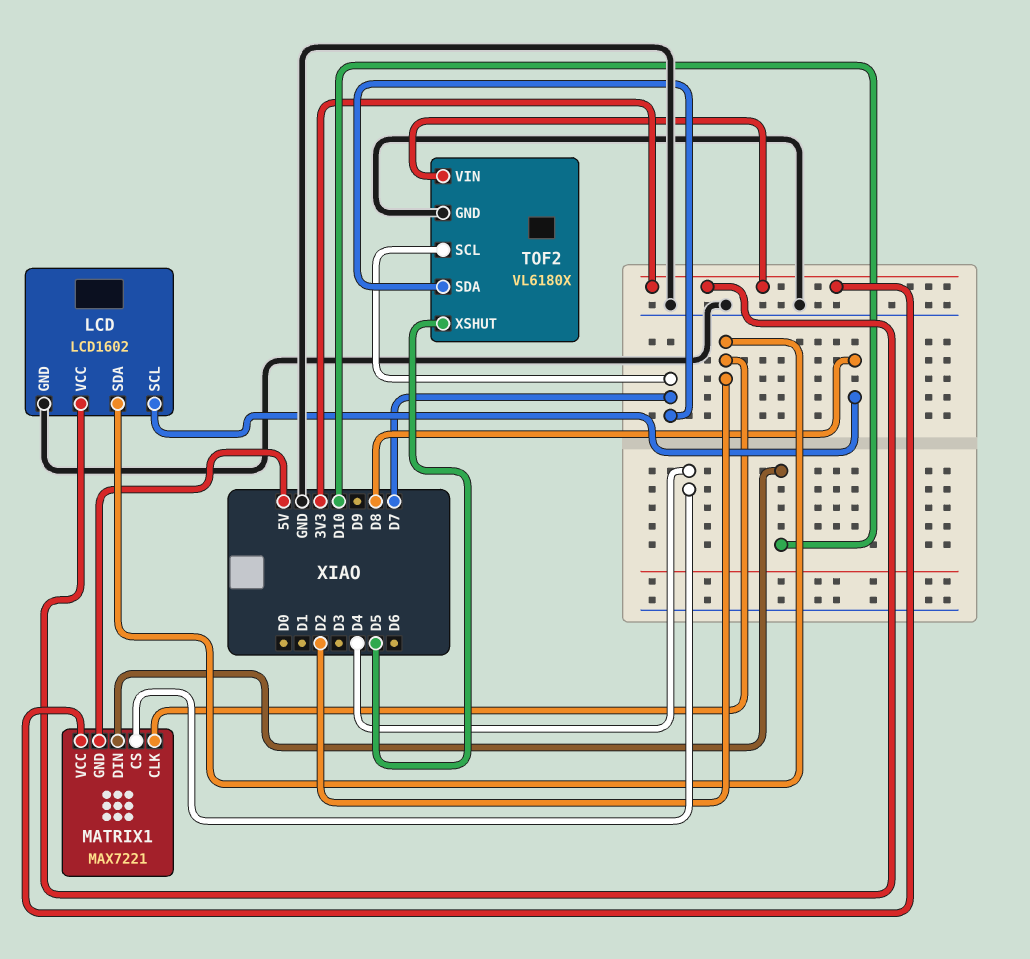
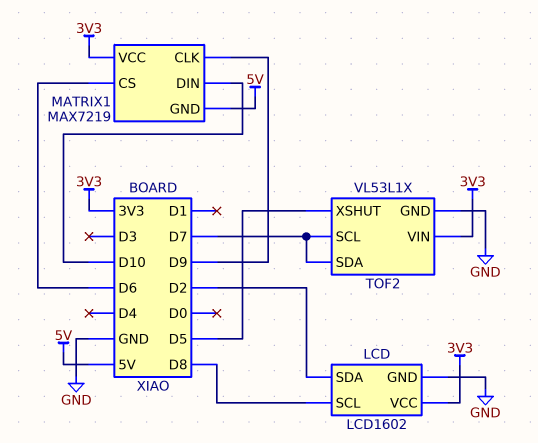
MATRIX1: MAX7221 -> MAX7219
MATRIX1 pin CLK: D2 -> D9
MATRIX1 pin CS: D4 -> D6
TOF2: VL6180X -> VL53L1X

